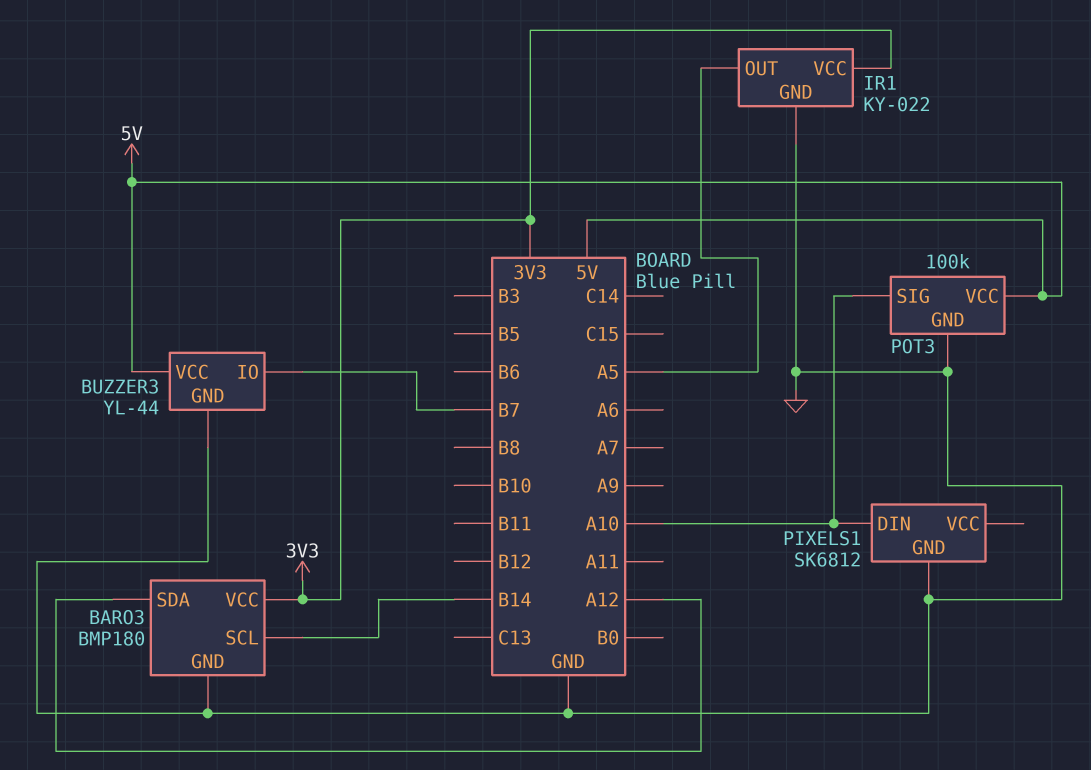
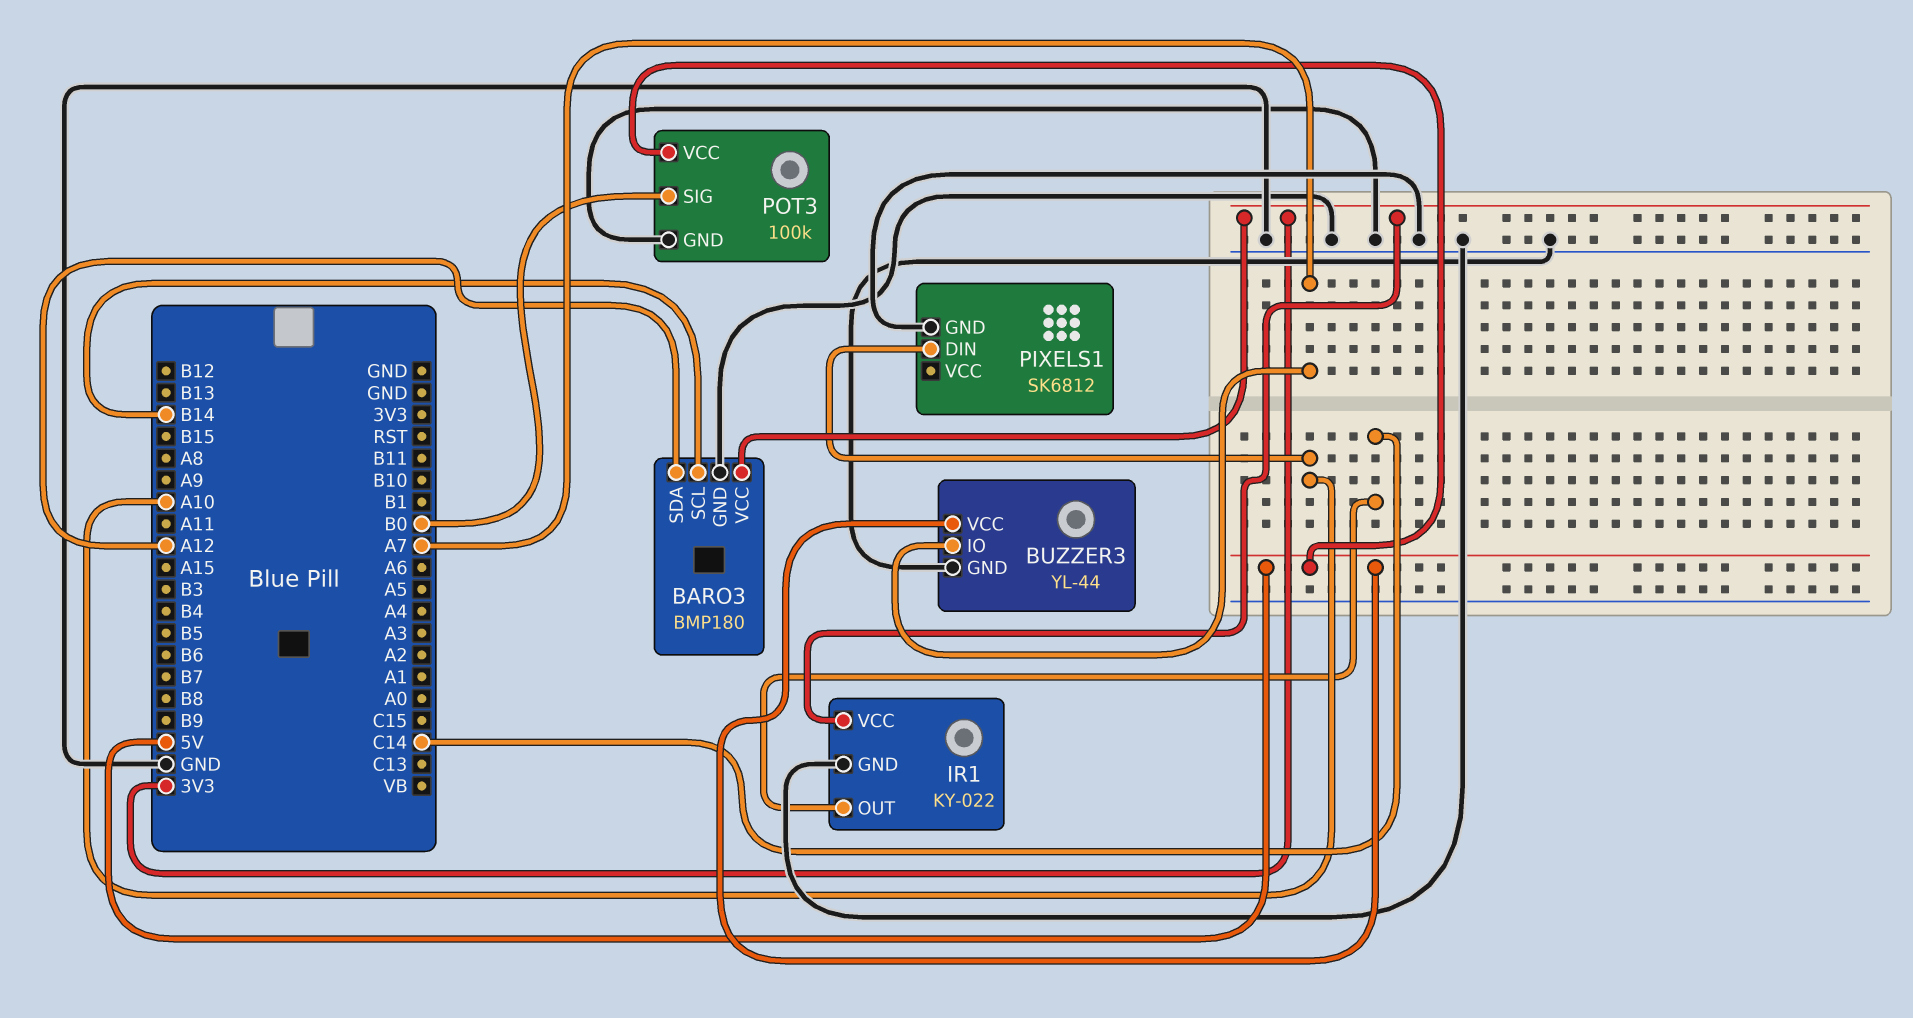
BUZZER3 pin IO: B7 -> A7
IR1 pin OUT: A5 -> C14
POT3 pin SIG: A10 -> B0

